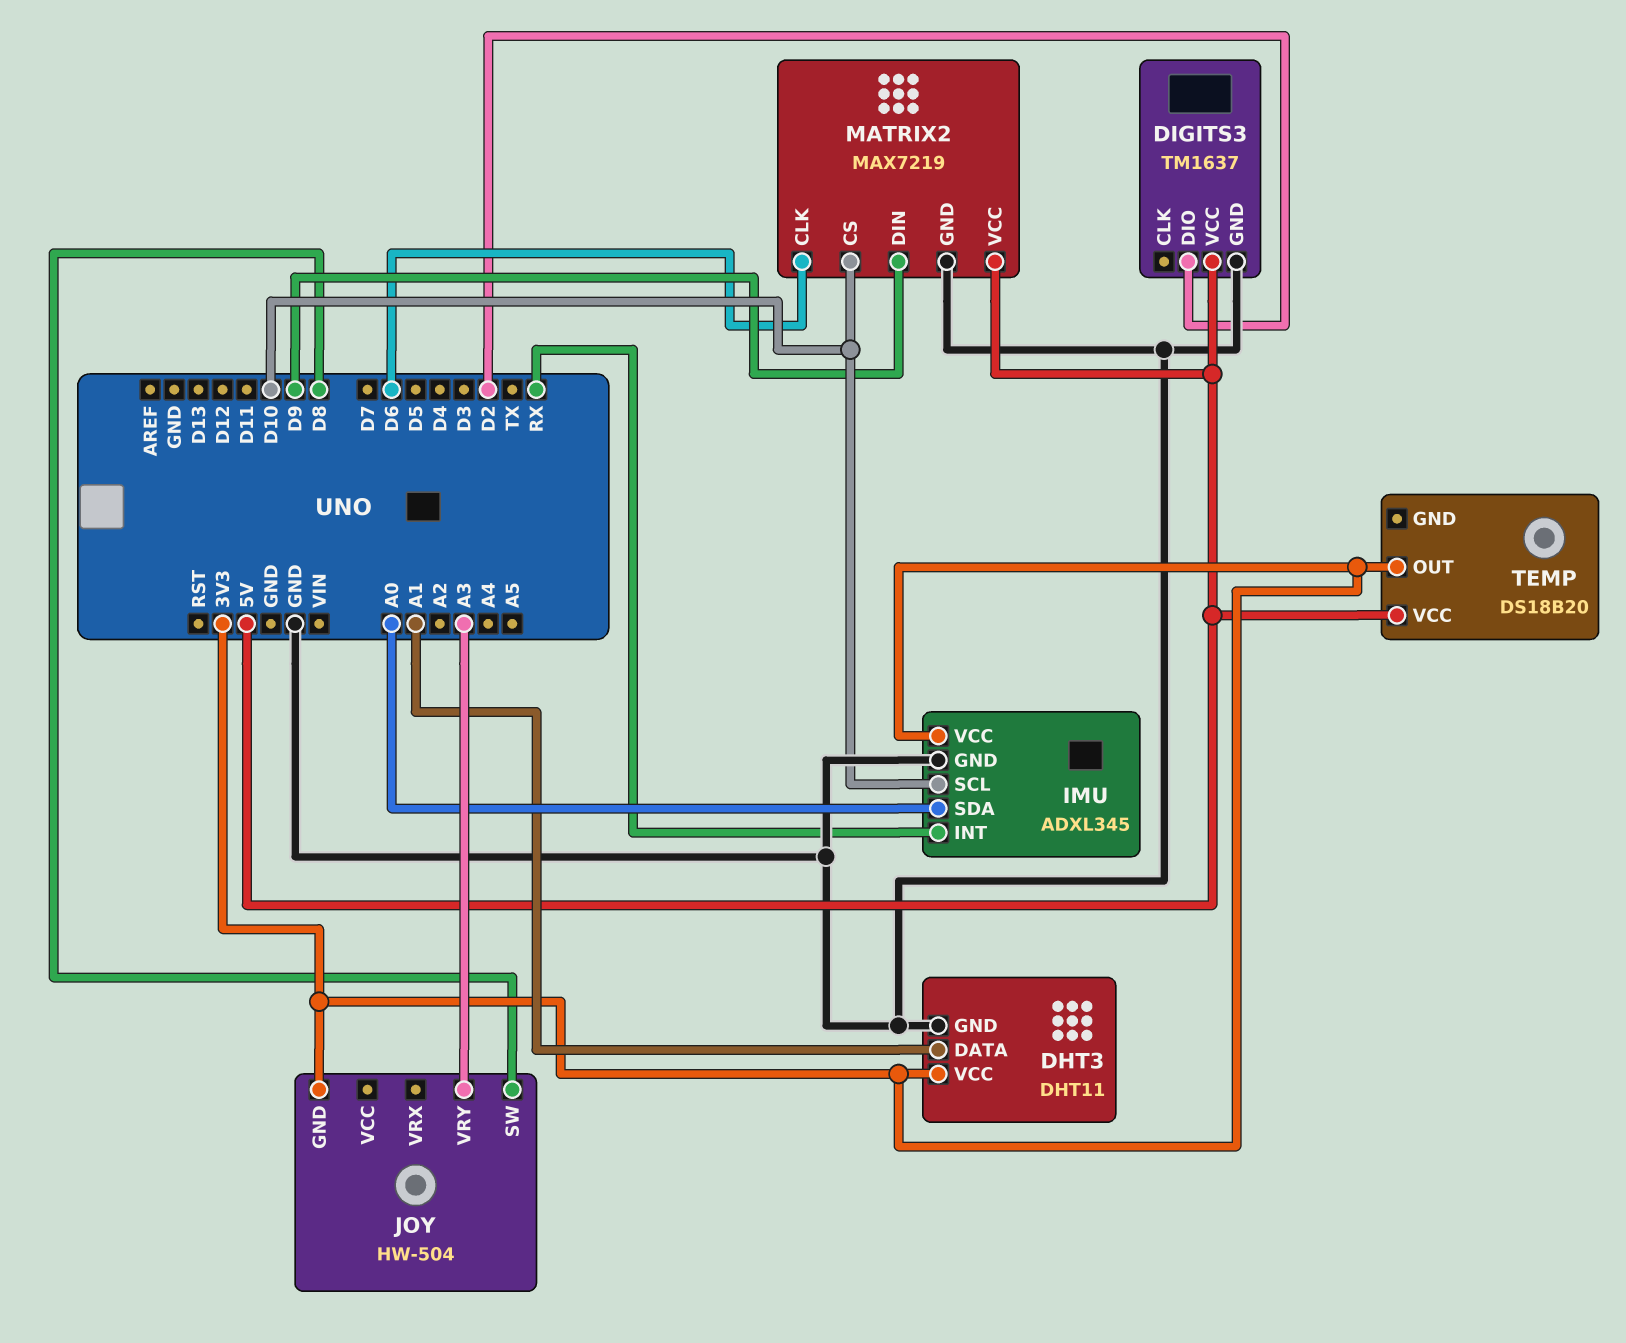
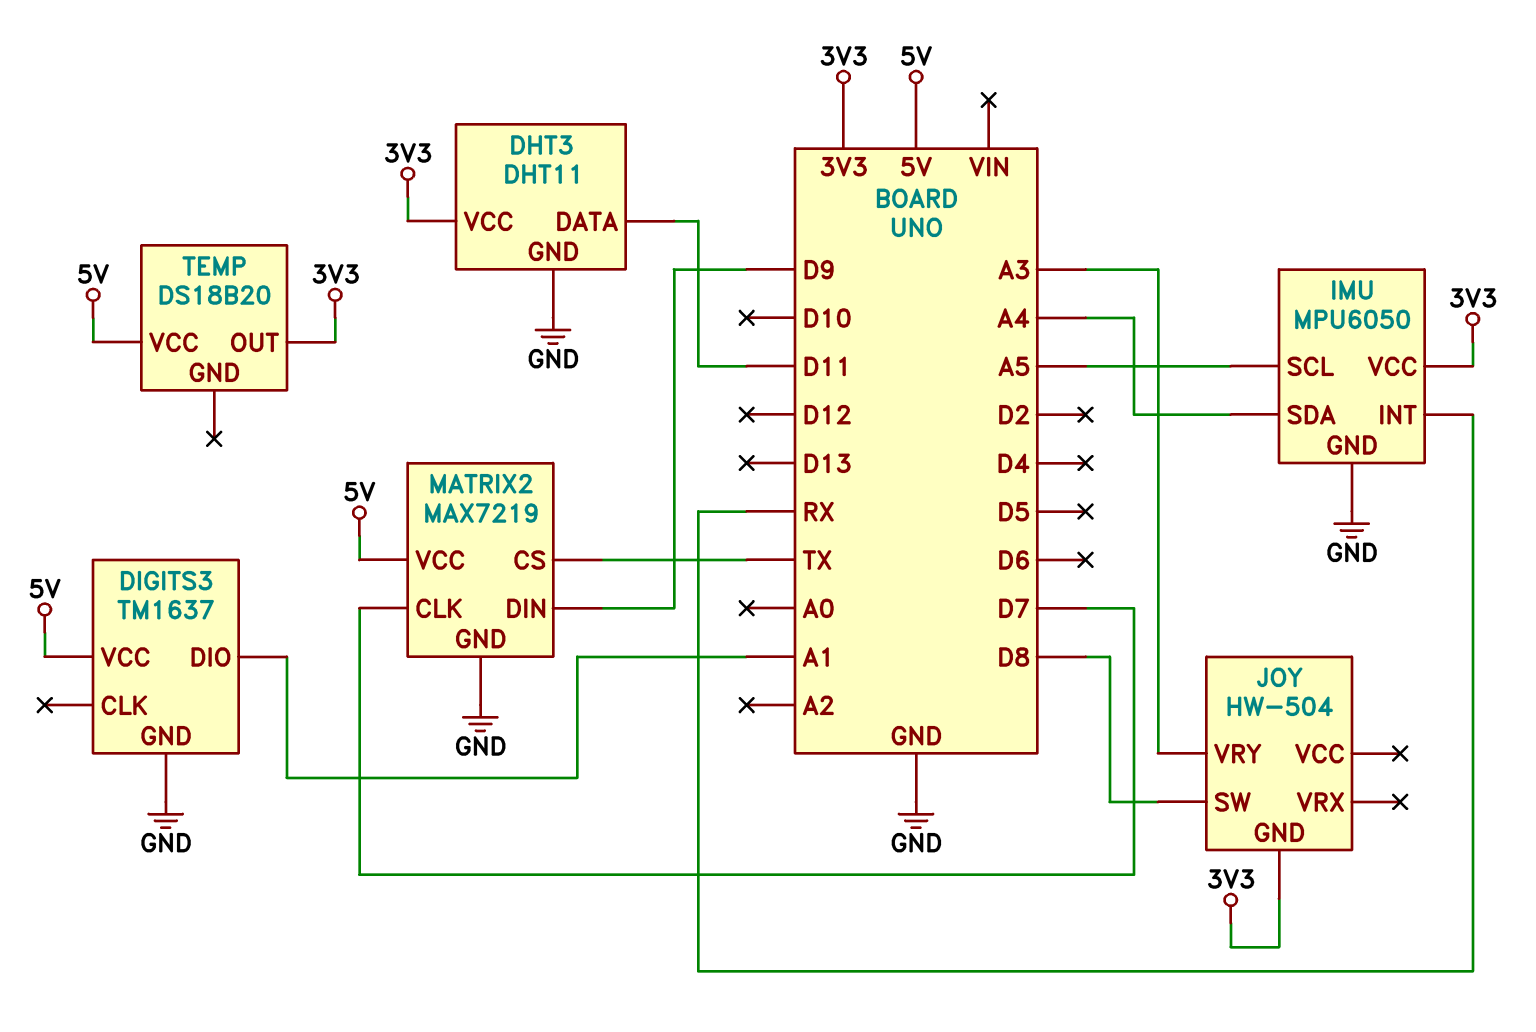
DHT3 pin DATA: A1 -> D11
DIGITS3 pin DIO: D2 -> A1
IMU: ADXL345 -> MPU6050
IMU pin SCL: D10 -> A5
IMU pin SDA: A0 -> A4
MATRIX2 pin CLK: D6 -> D7
MATRIX2 pin CS: D10 -> TX

